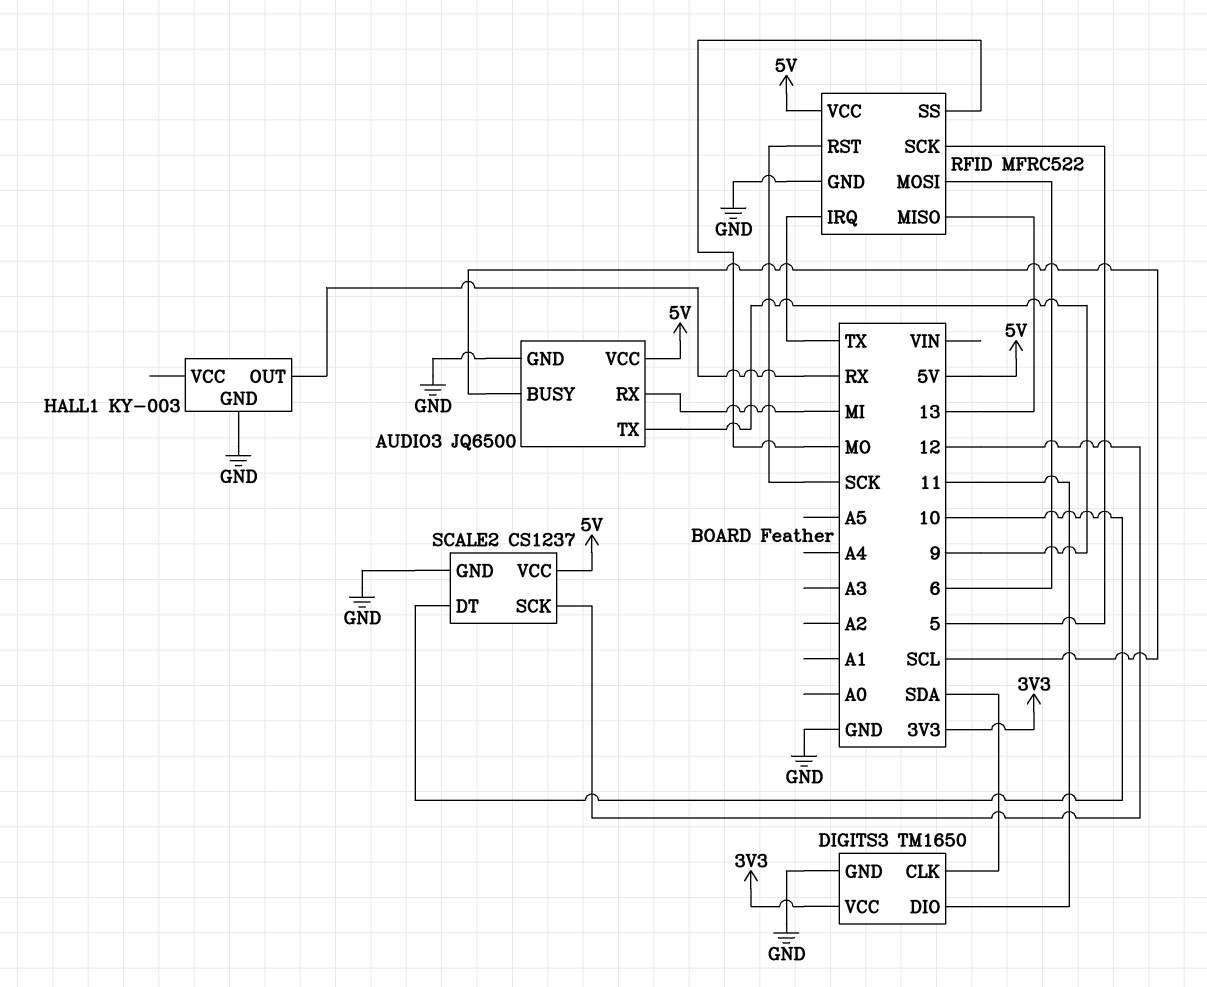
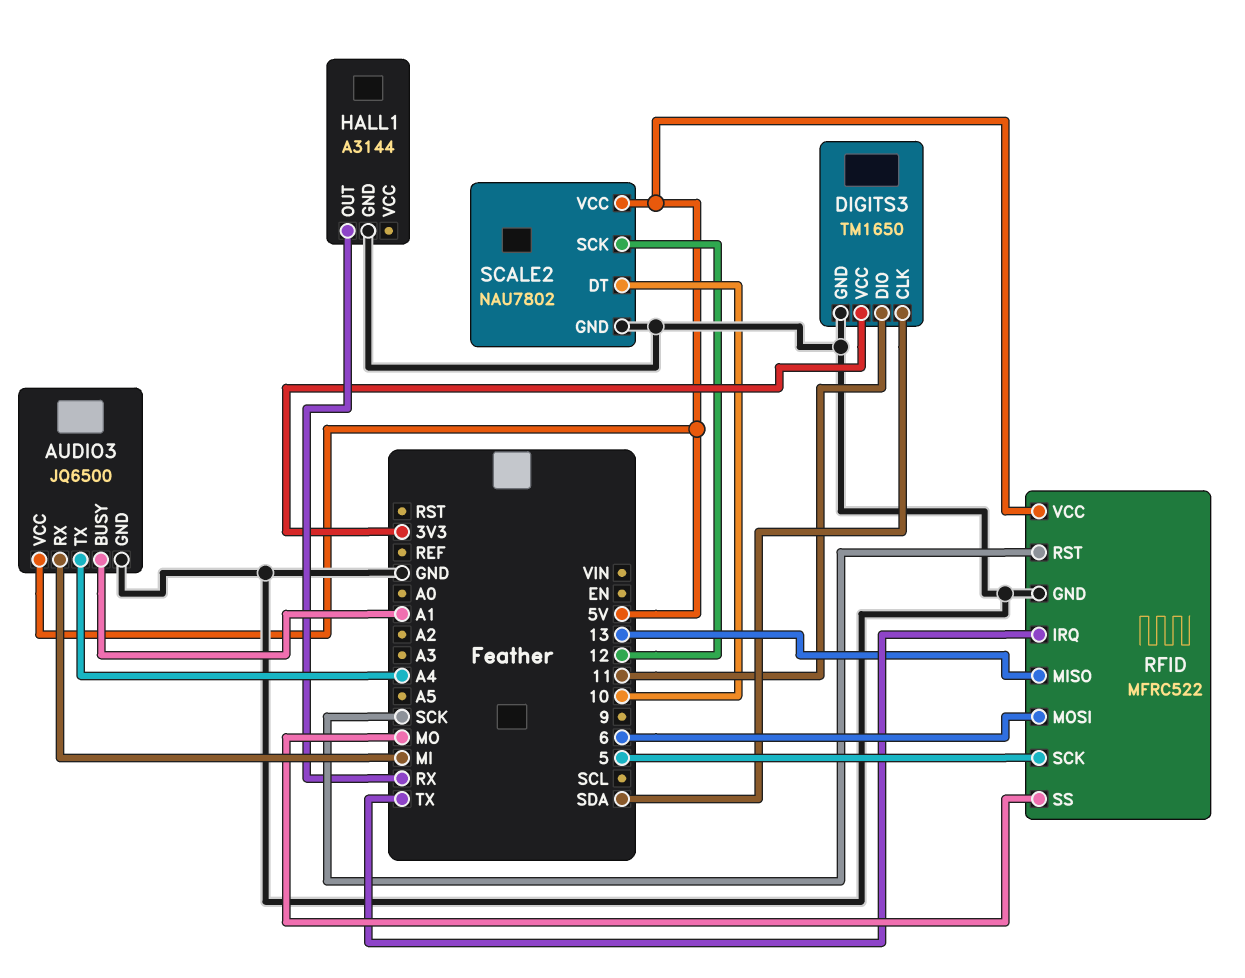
AUDIO3 pin BUSY: SCL -> A1
AUDIO3 pin TX: 9 -> A4
HALL1: KY-003 -> A3144
SCALE2: CS1237 -> NAU7802

